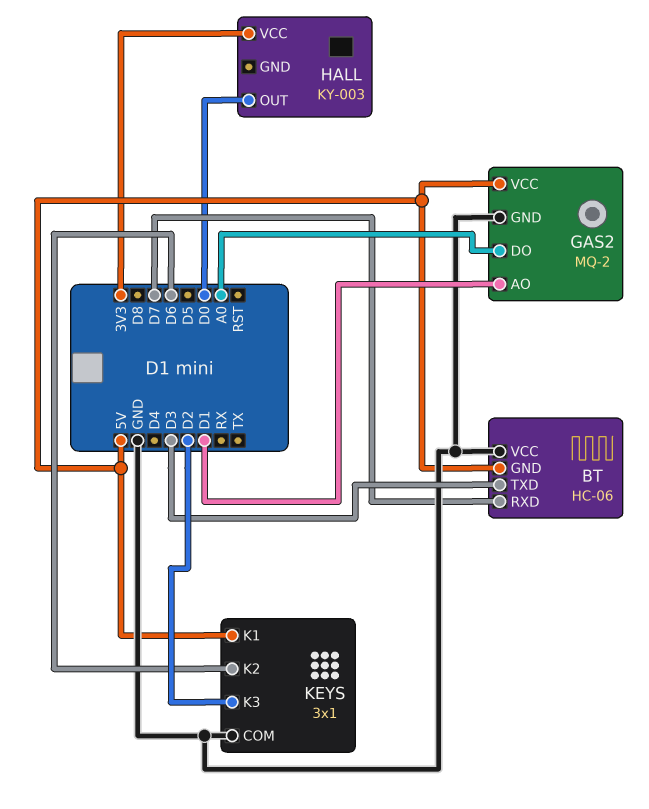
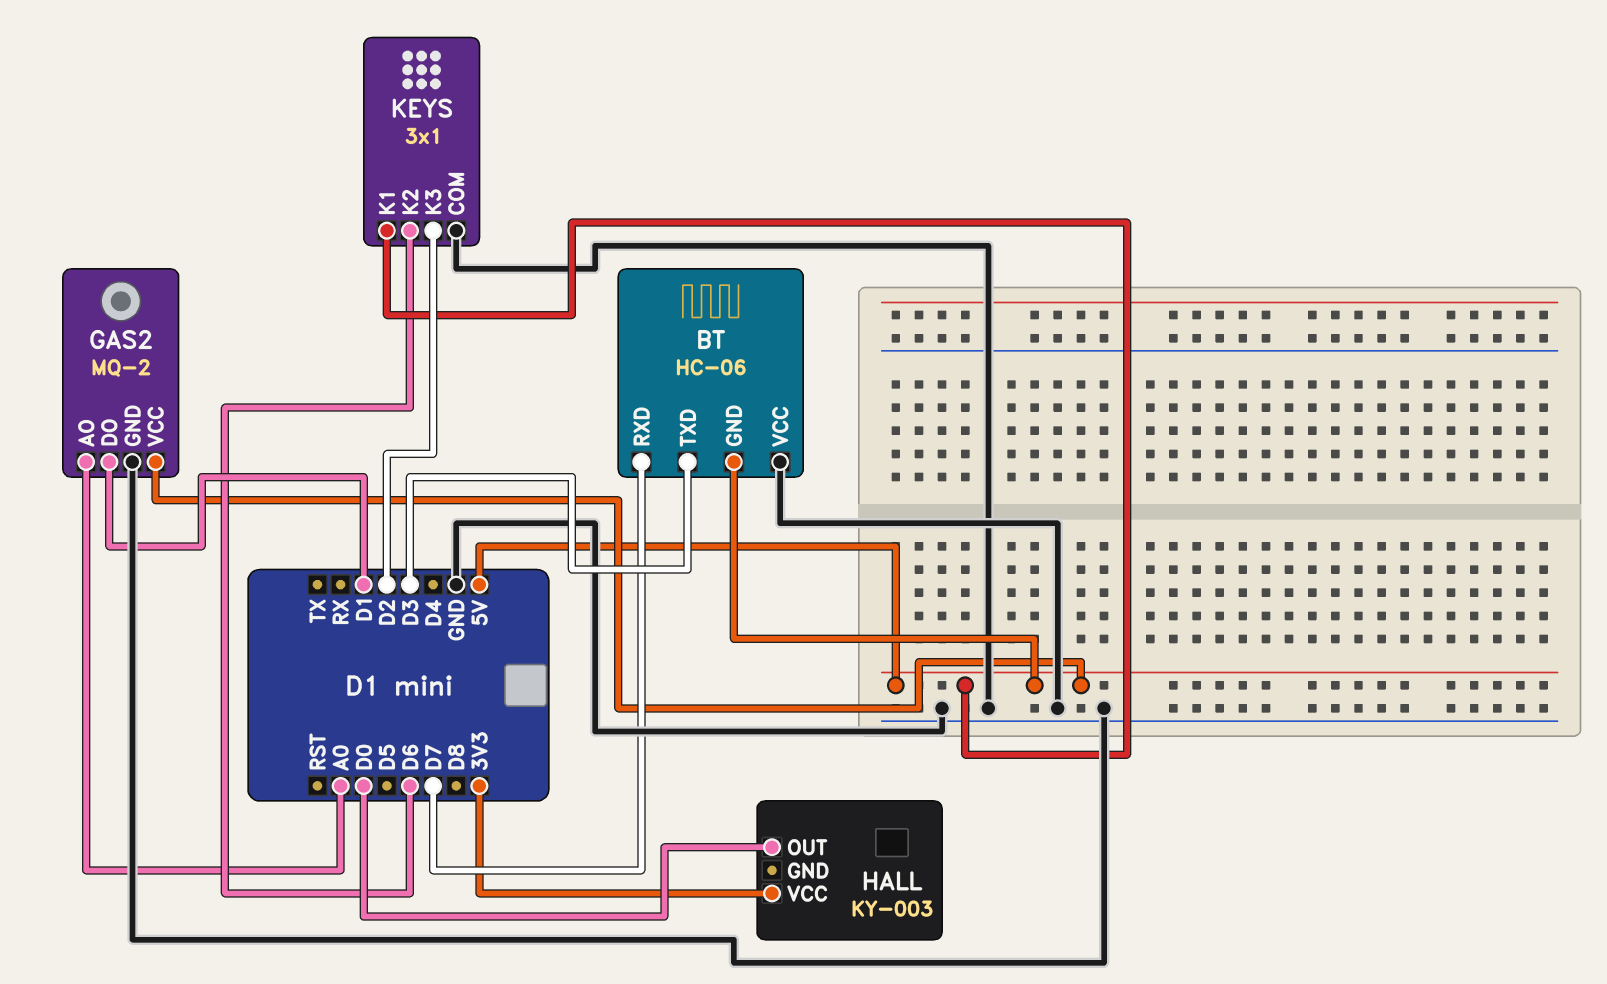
GAS2 pin AO: D1 -> A0
GAS2 pin DO: A0 -> D1

